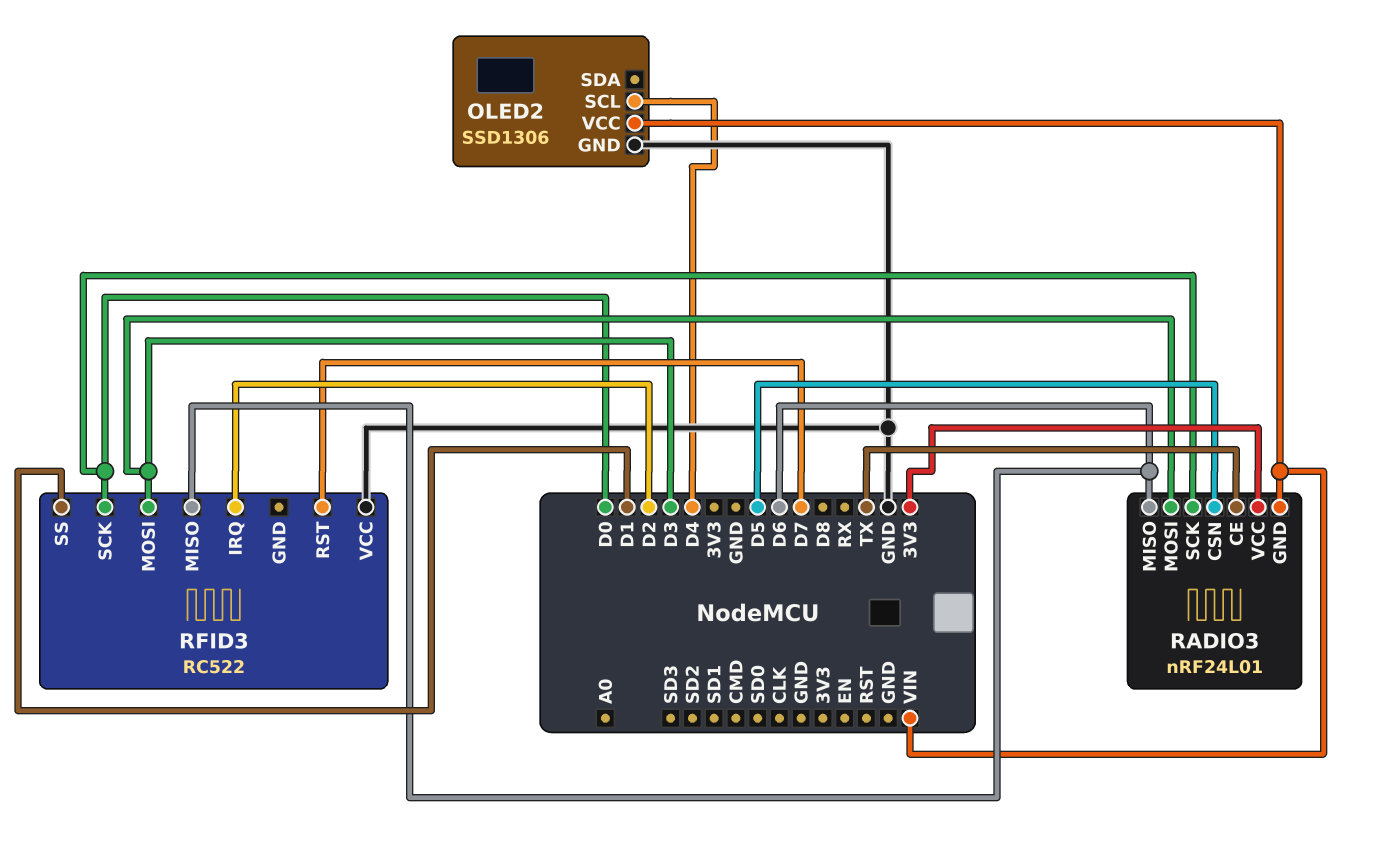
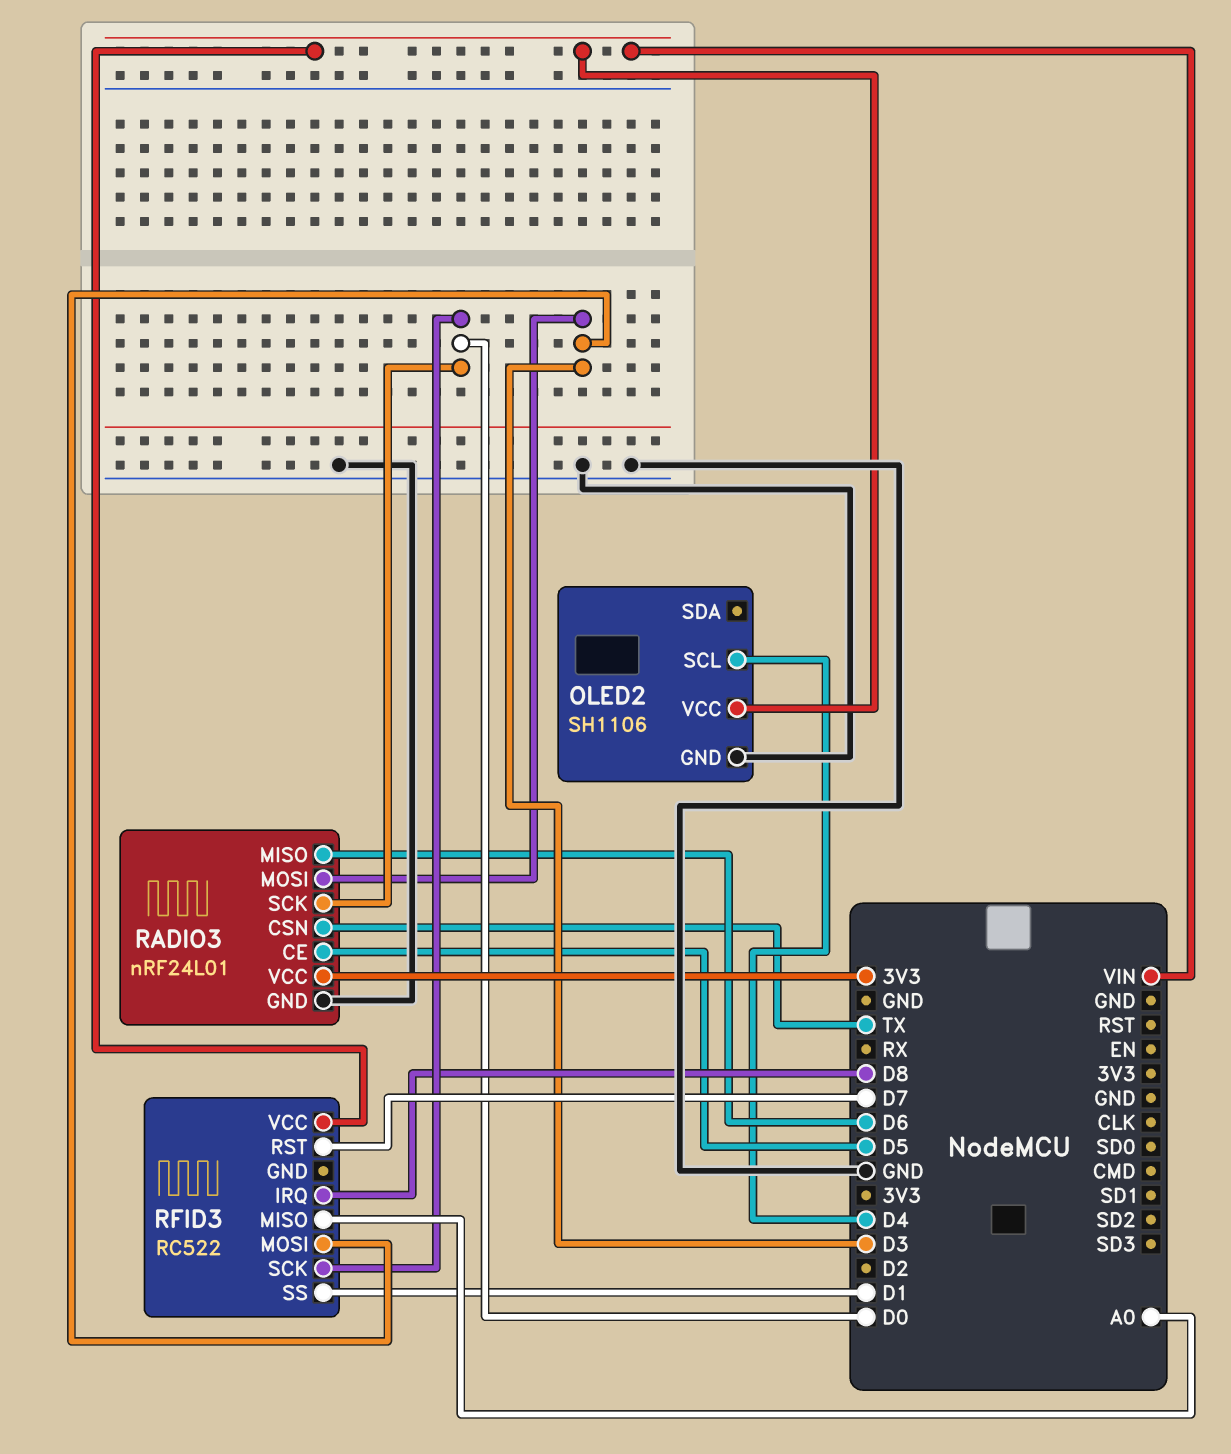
OLED2: SSD1306 -> SH1106
RADIO3 pin CE: TX -> D5
RADIO3 pin CSN: D5 -> TX
RADIO3 pin GND: VIN -> GND
RFID3 pin IRQ: D2 -> D8
RFID3 pin MISO: D6 -> A0
RFID3 pin VCC: GND -> VIN

